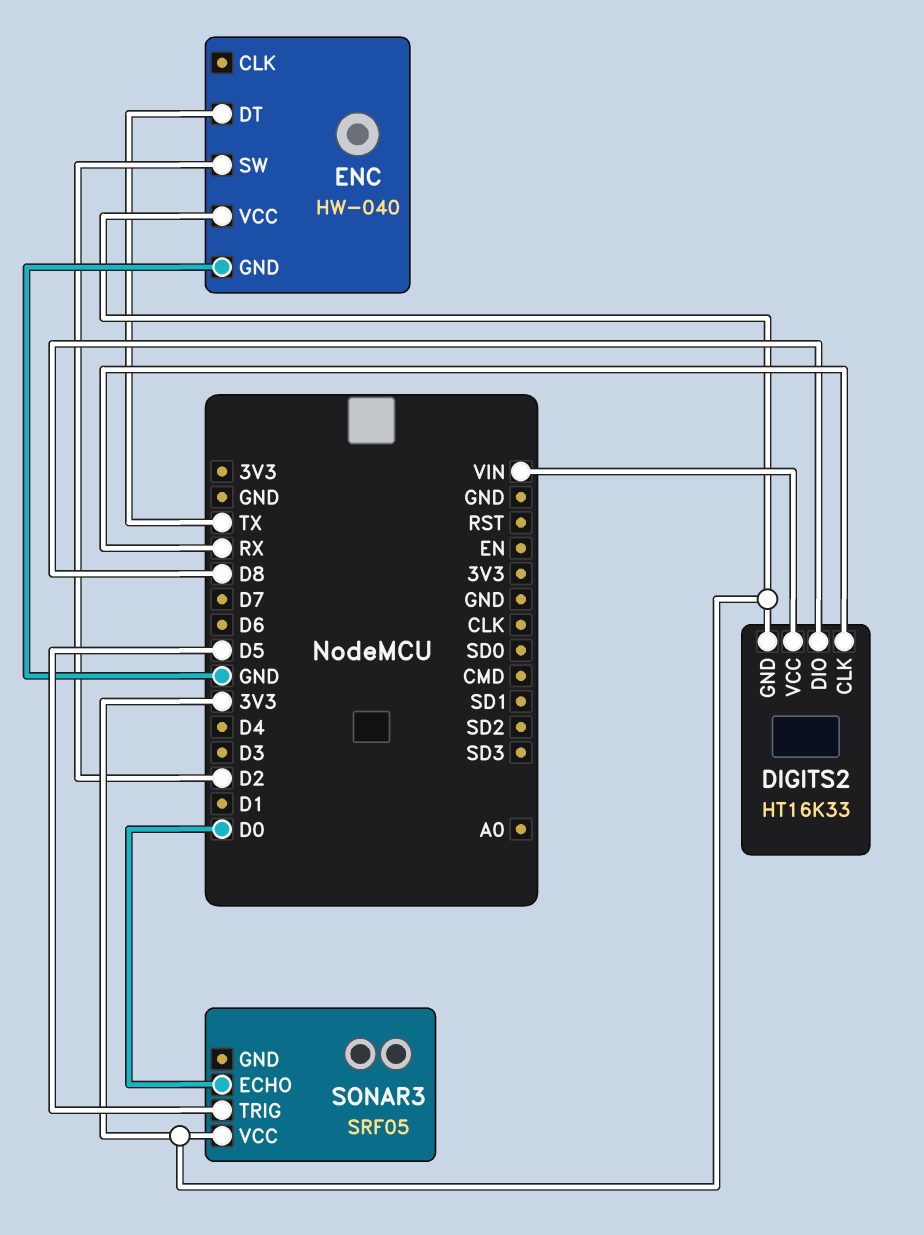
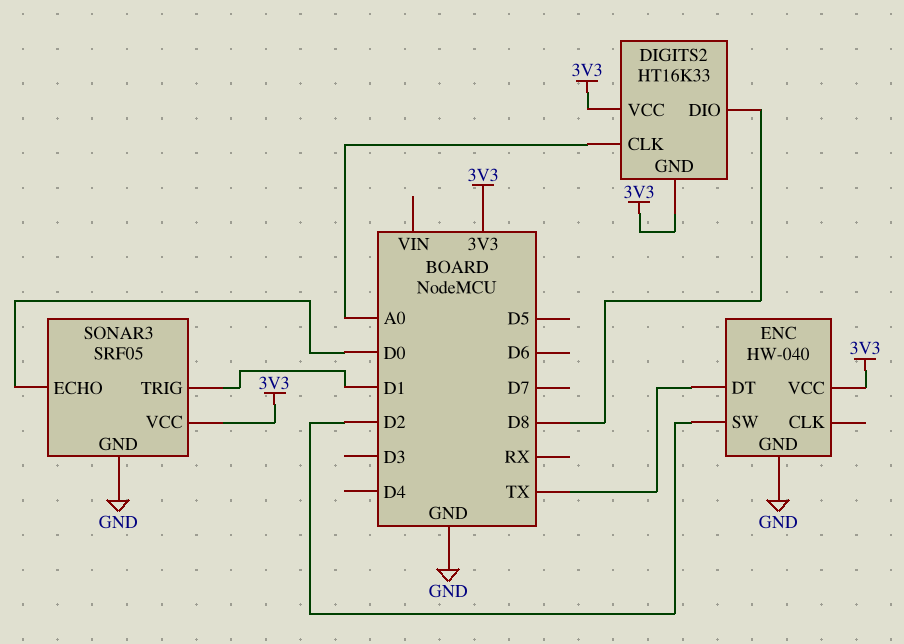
DIGITS2 pin CLK: RX -> A0
DIGITS2 pin VCC: VIN -> 3V3
SONAR3 pin GND: none -> GND
SONAR3 pin TRIG: D5 -> D1

